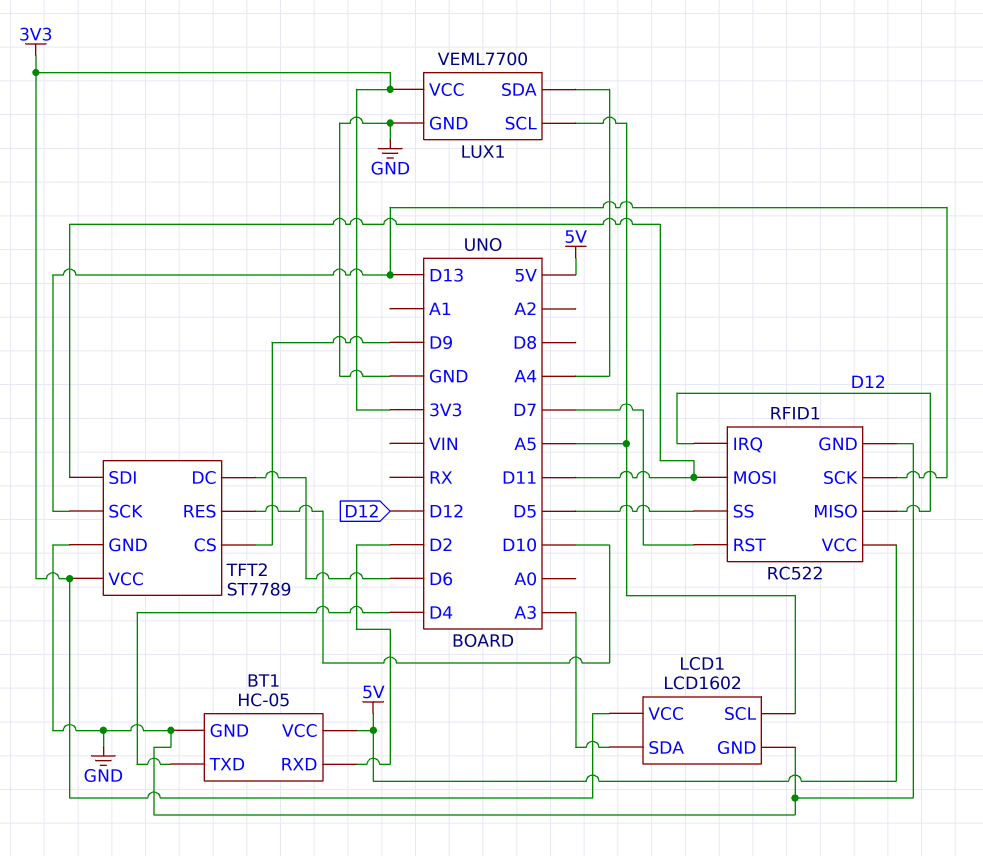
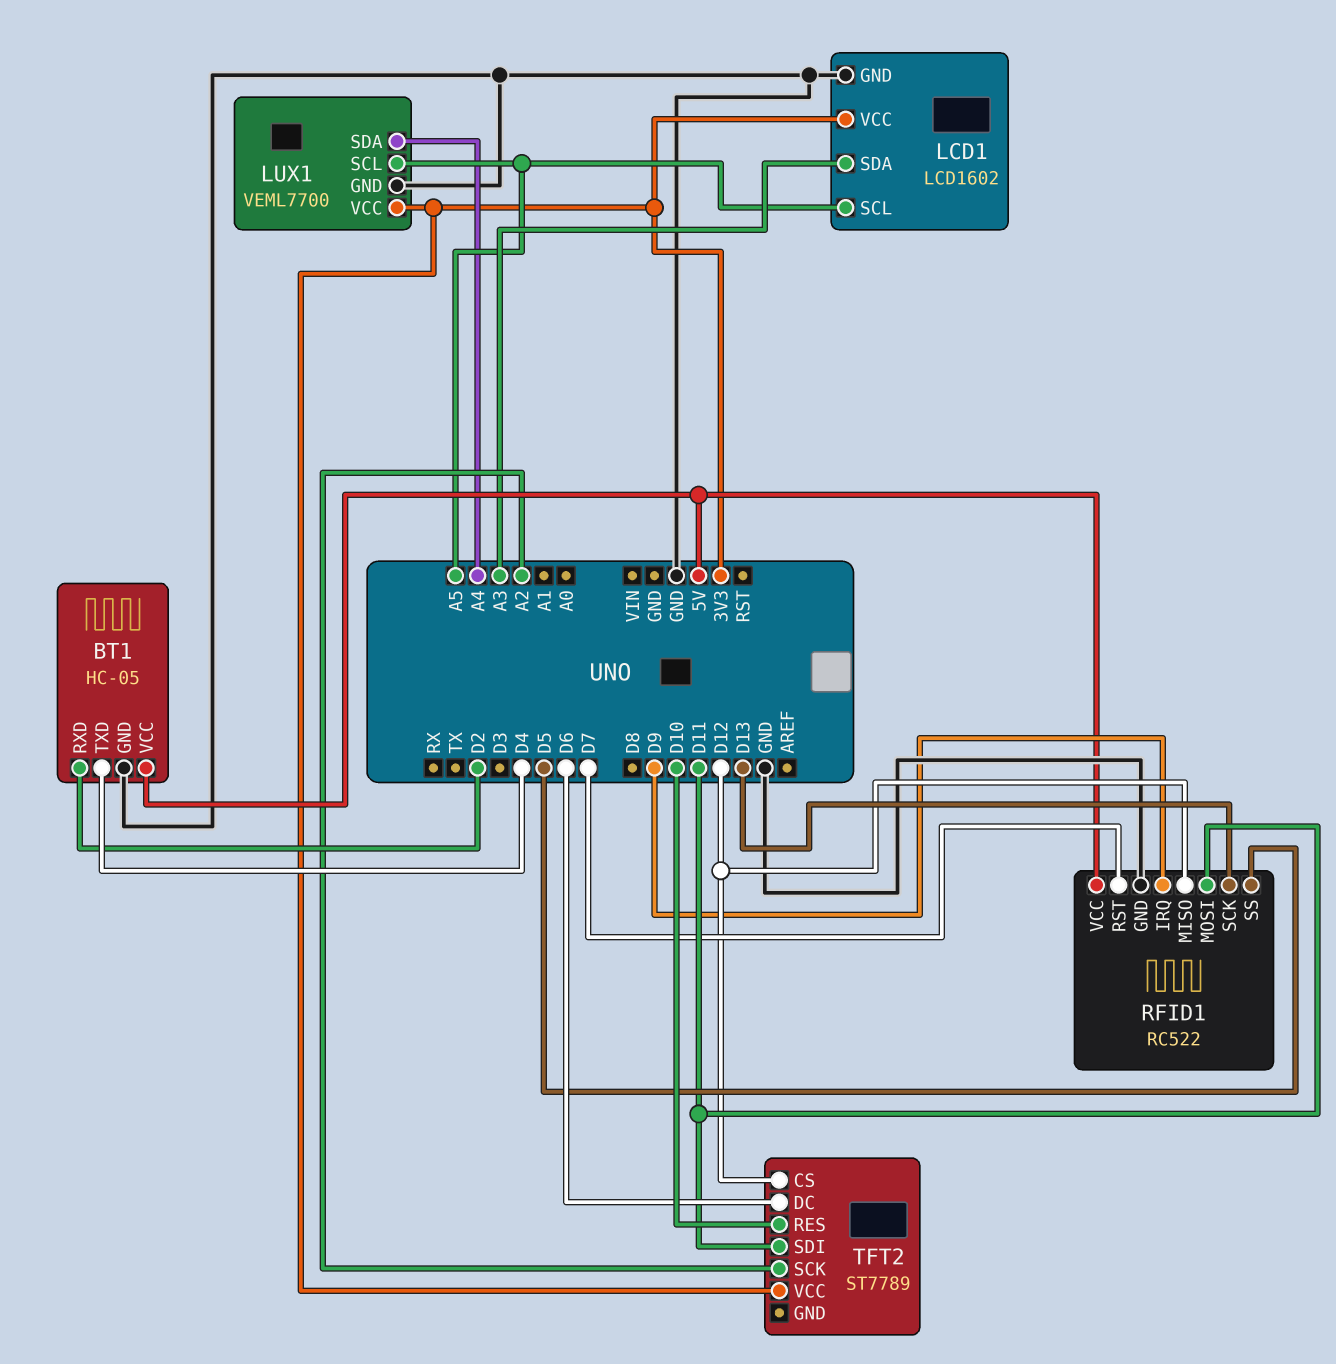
RFID1 pin IRQ: D12 -> D9
TFT2 pin CS: D9 -> D12
TFT2 pin GND: GND -> none
TFT2 pin SCK: D13 -> A2

